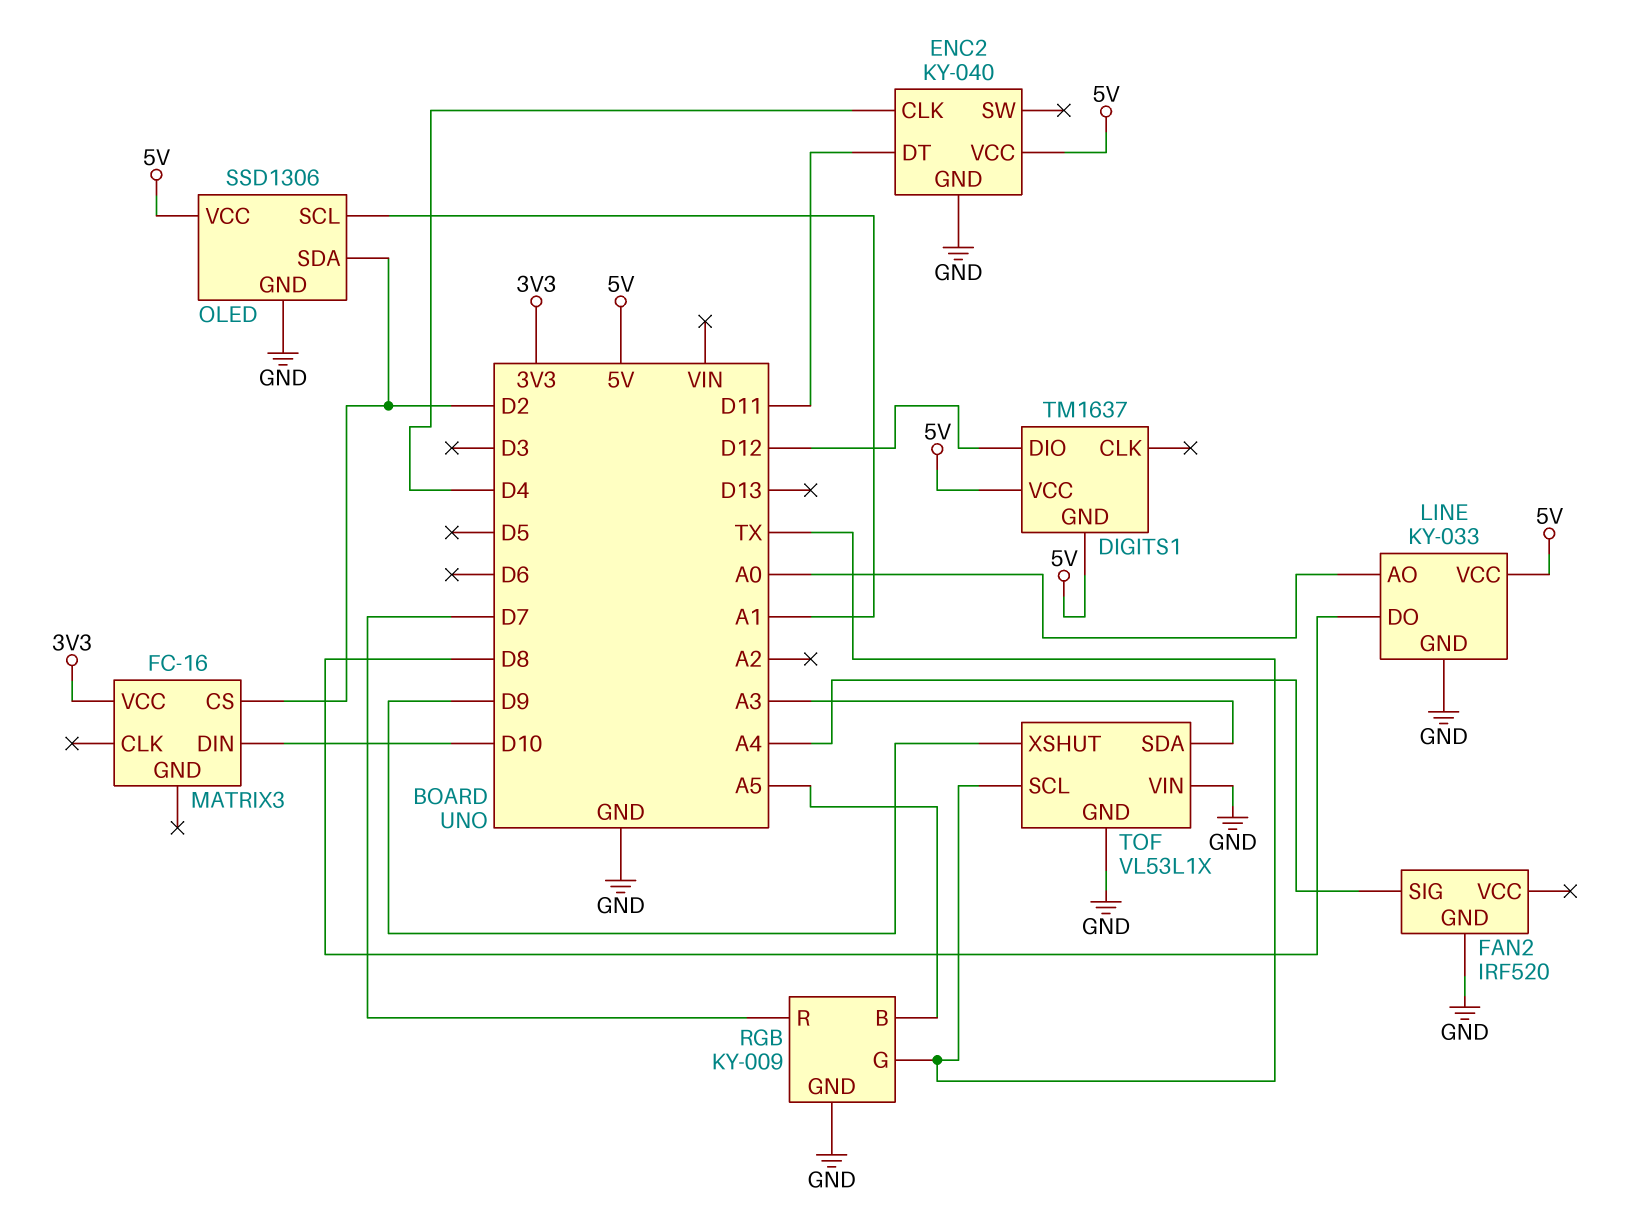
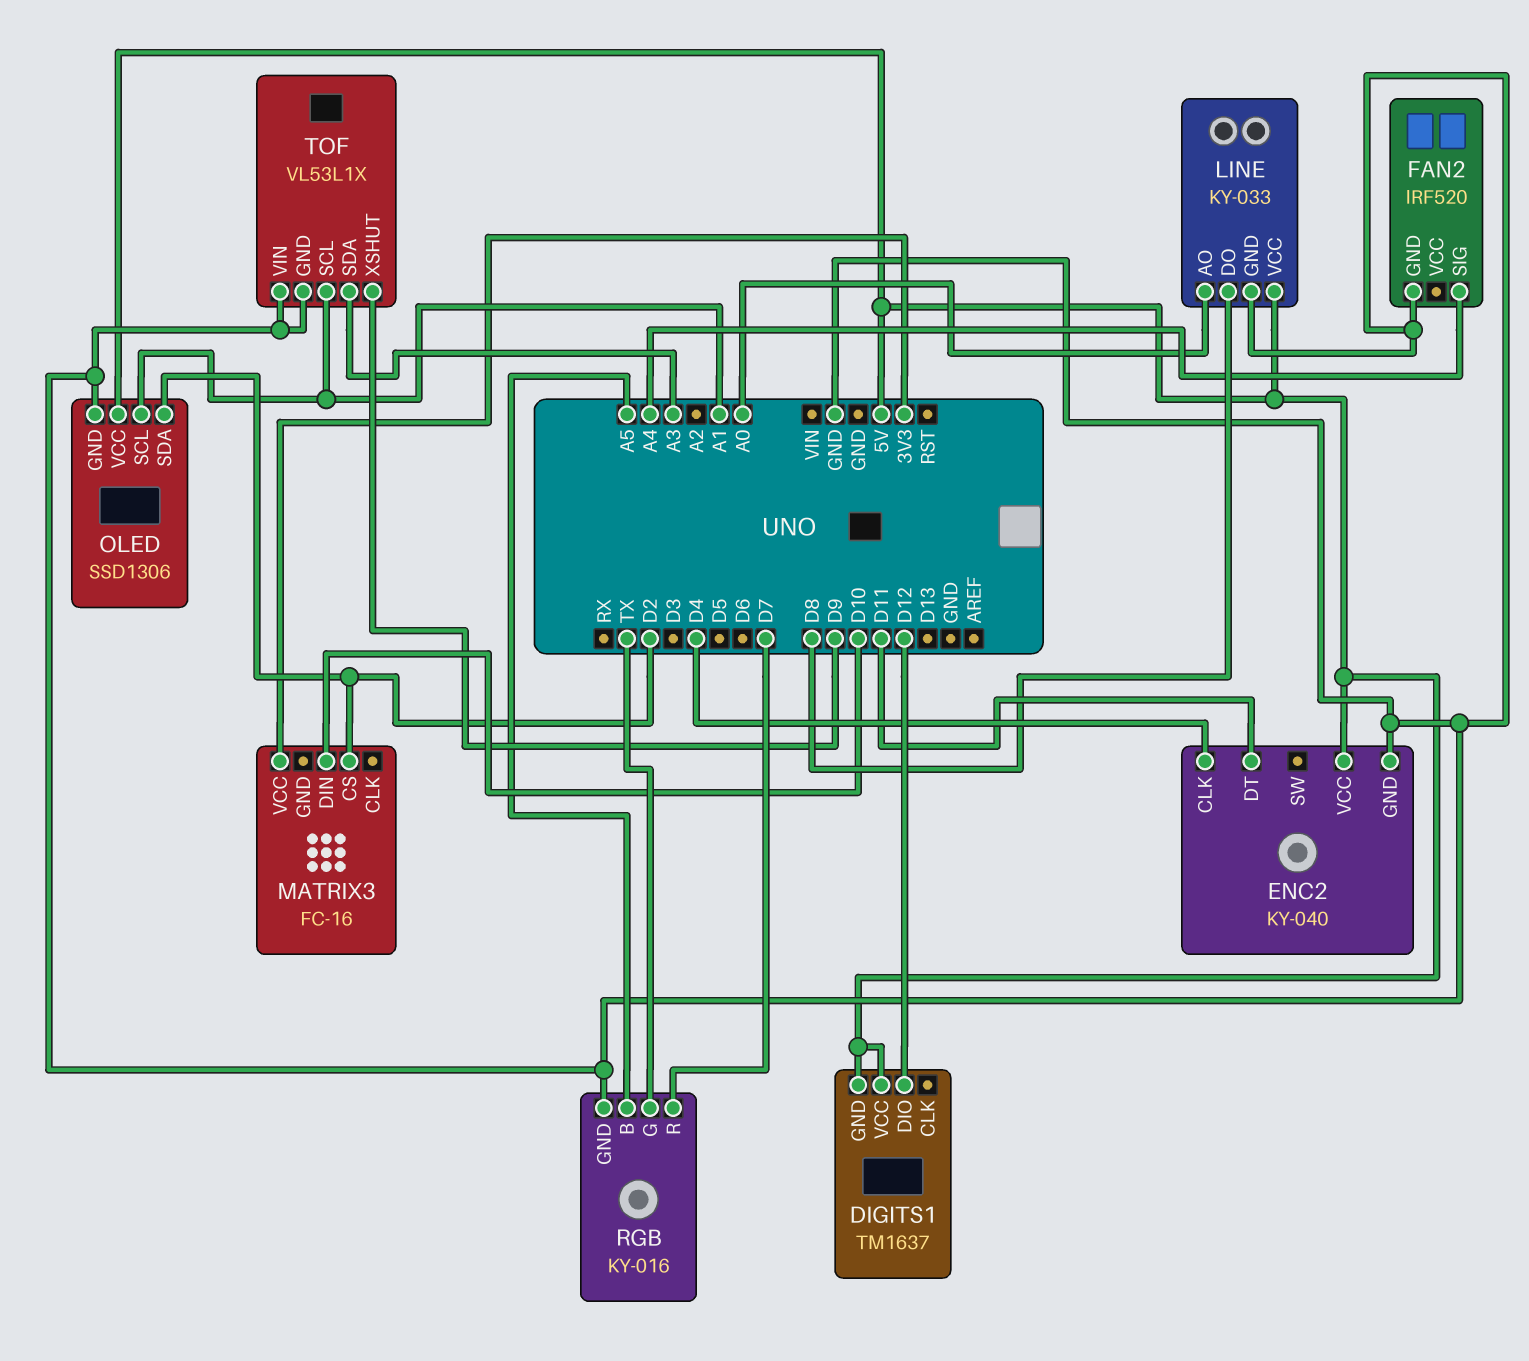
RGB: KY-009 -> KY-016
TOF pin SCL: TX -> A1

